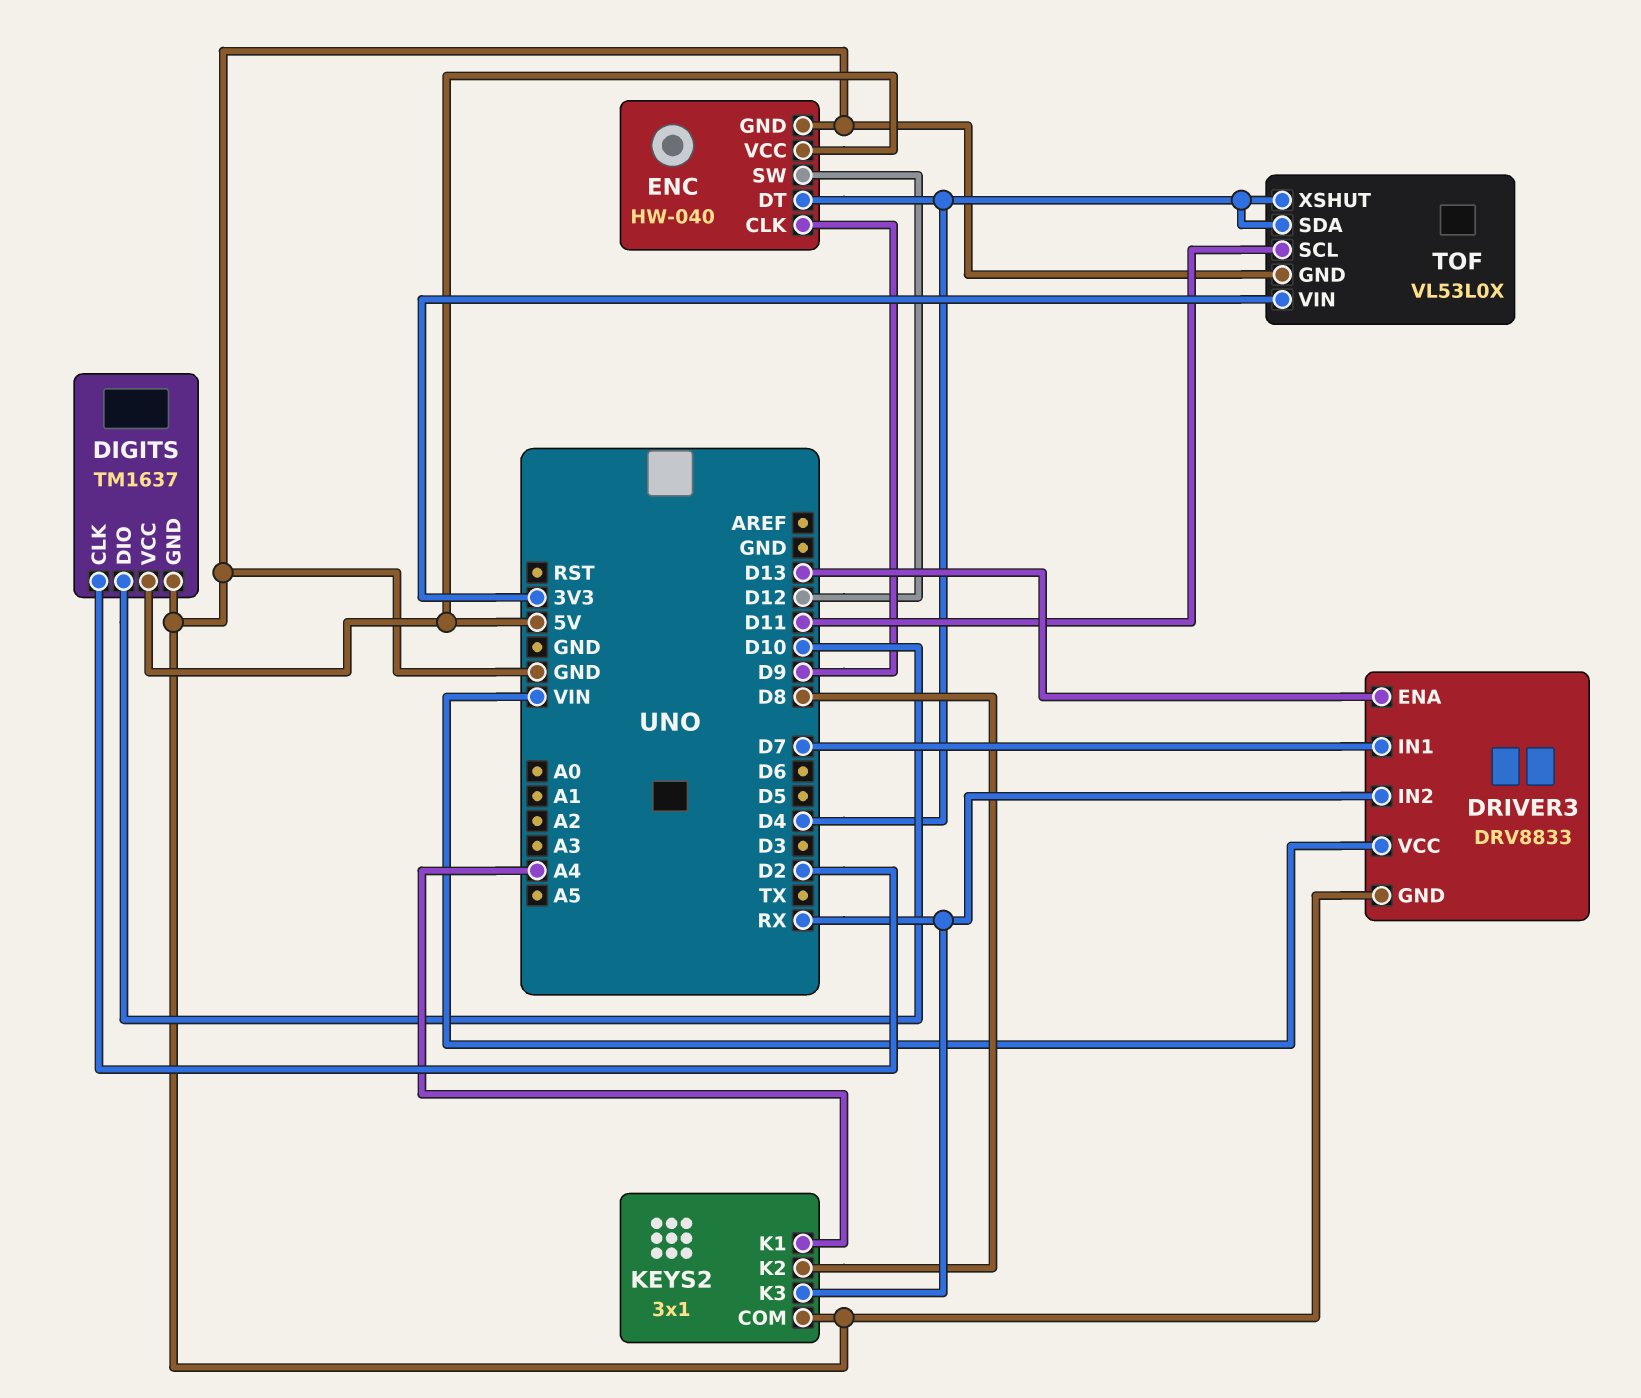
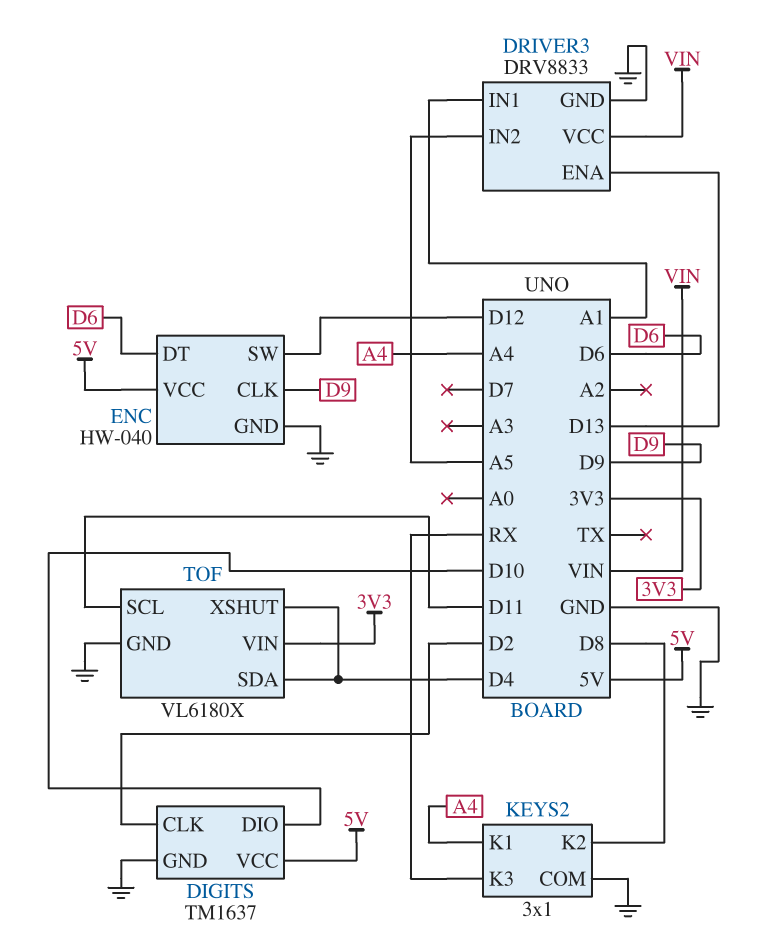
DRIVER3 pin IN1: D7 -> A1
DRIVER3 pin IN2: RX -> A5
ENC pin DT: D4 -> D6
TOF: VL53L0X -> VL6180X

